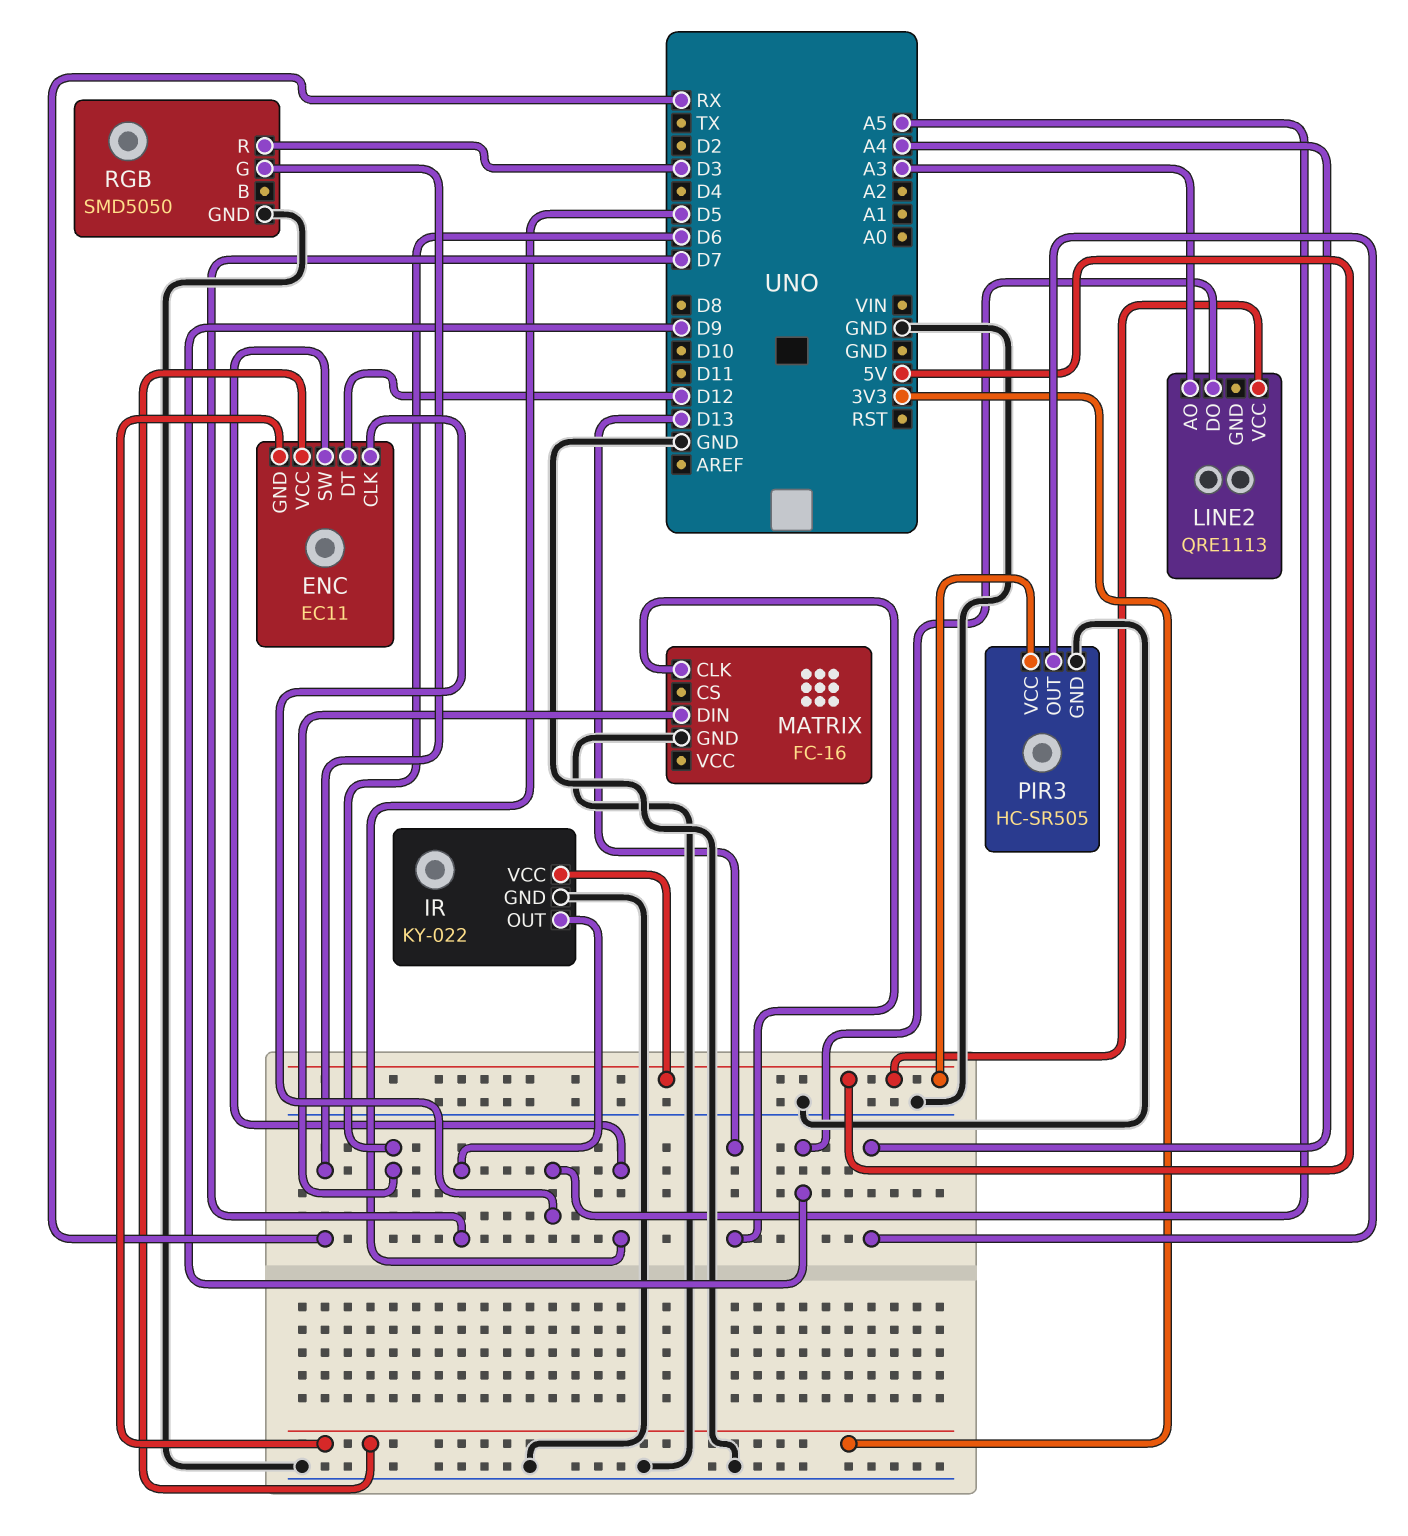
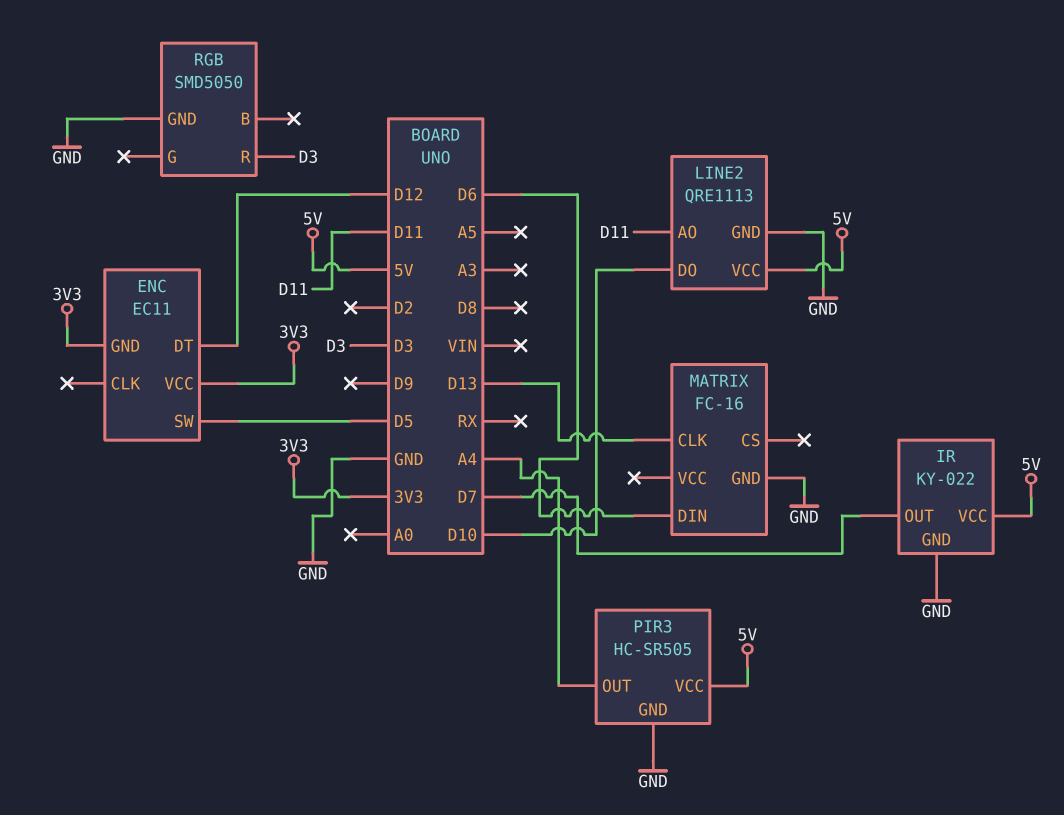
ENC pin CLK: A5 -> none
LINE2 pin AO: A3 -> D11
LINE2 pin DO: D9 -> D10
LINE2 pin GND: none -> GND
RGB pin G: RX -> none

